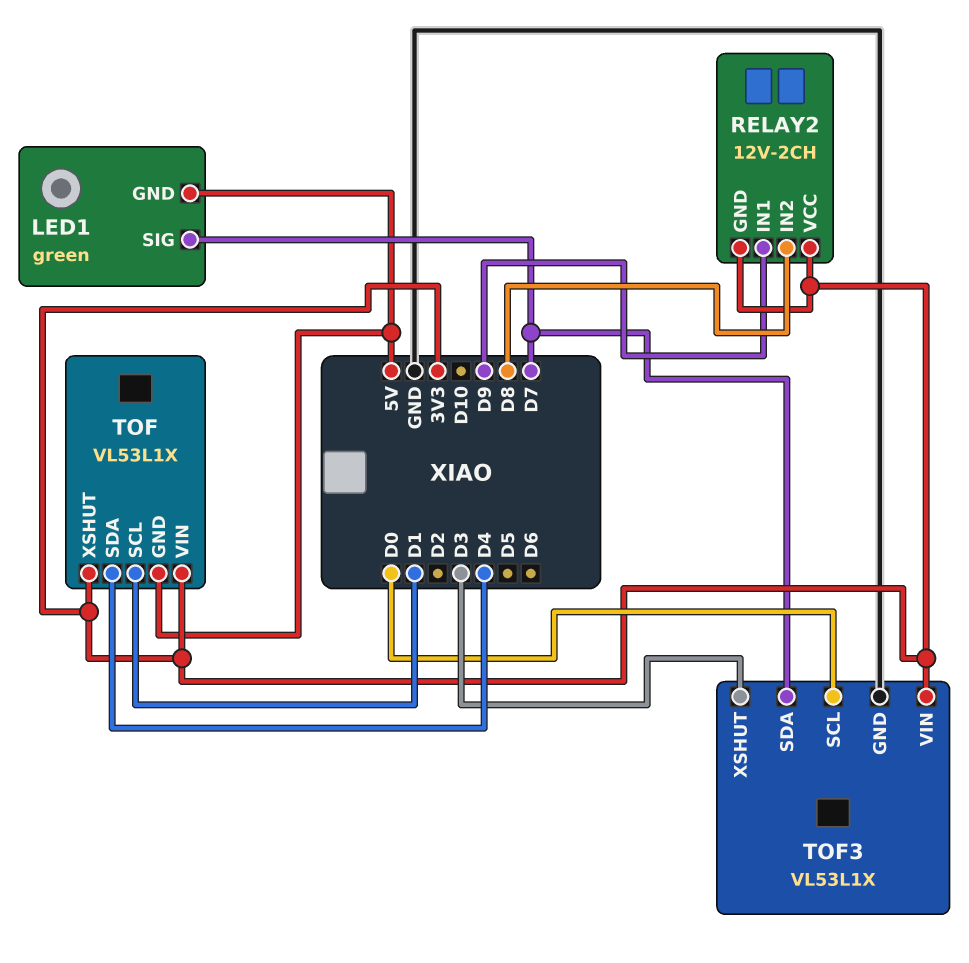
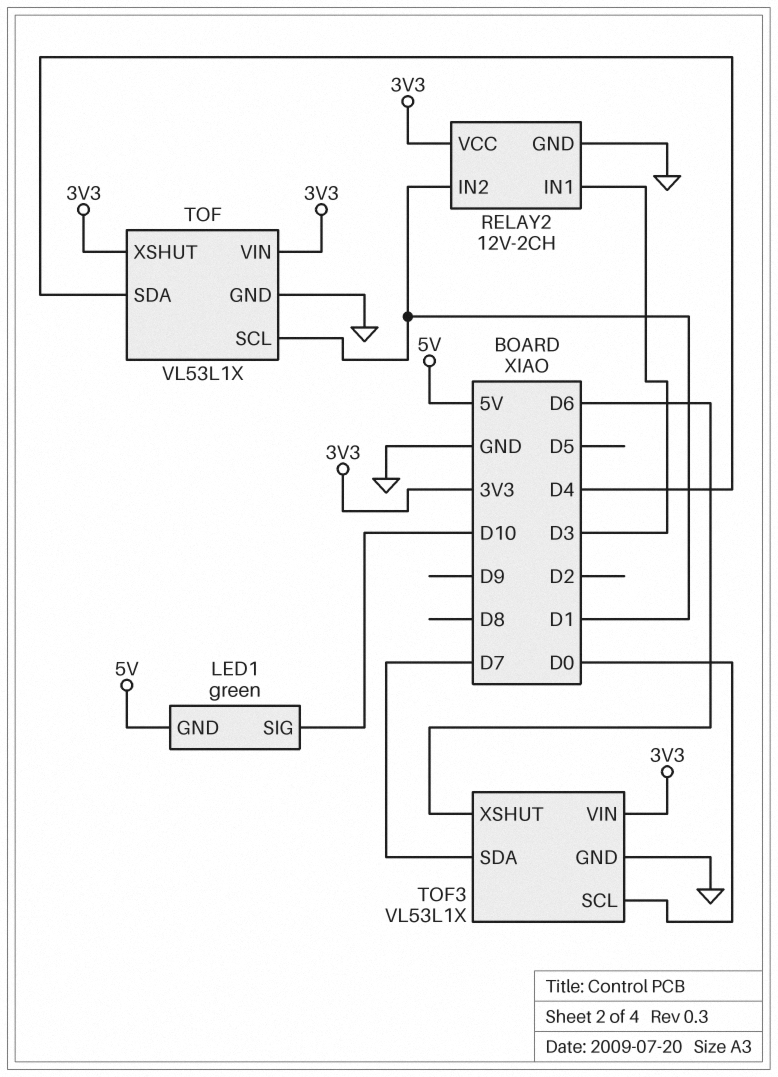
LED1 pin SIG: D7 -> D10
RELAY2 pin GND: 3V3 -> GND
RELAY2 pin IN1: D9 -> D3
RELAY2 pin IN2: D8 -> D1
TOF pin GND: 5V -> GND
TOF3 pin XSHUT: D3 -> D6

